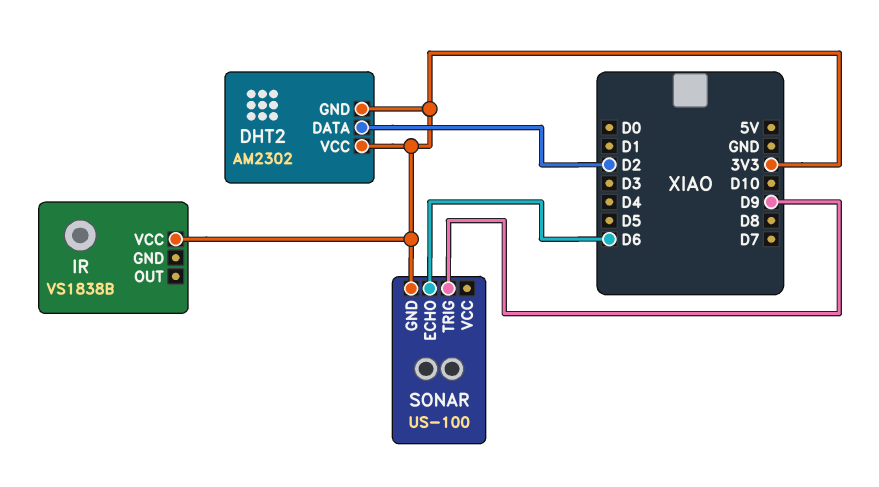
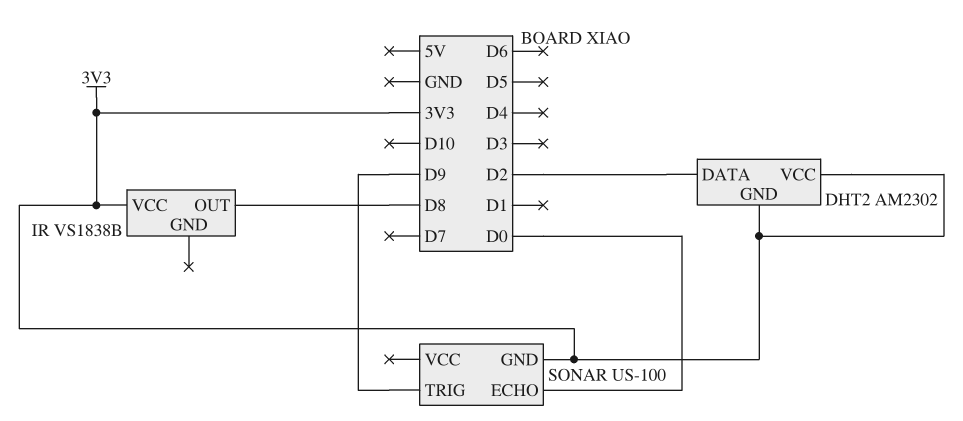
IR pin OUT: none -> D8
SONAR pin ECHO: D6 -> D0

